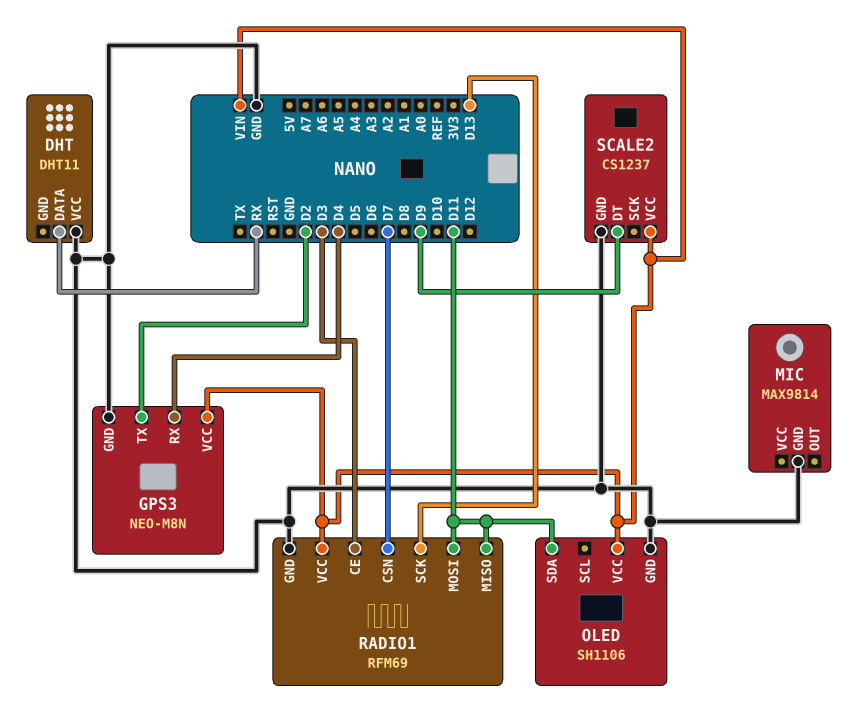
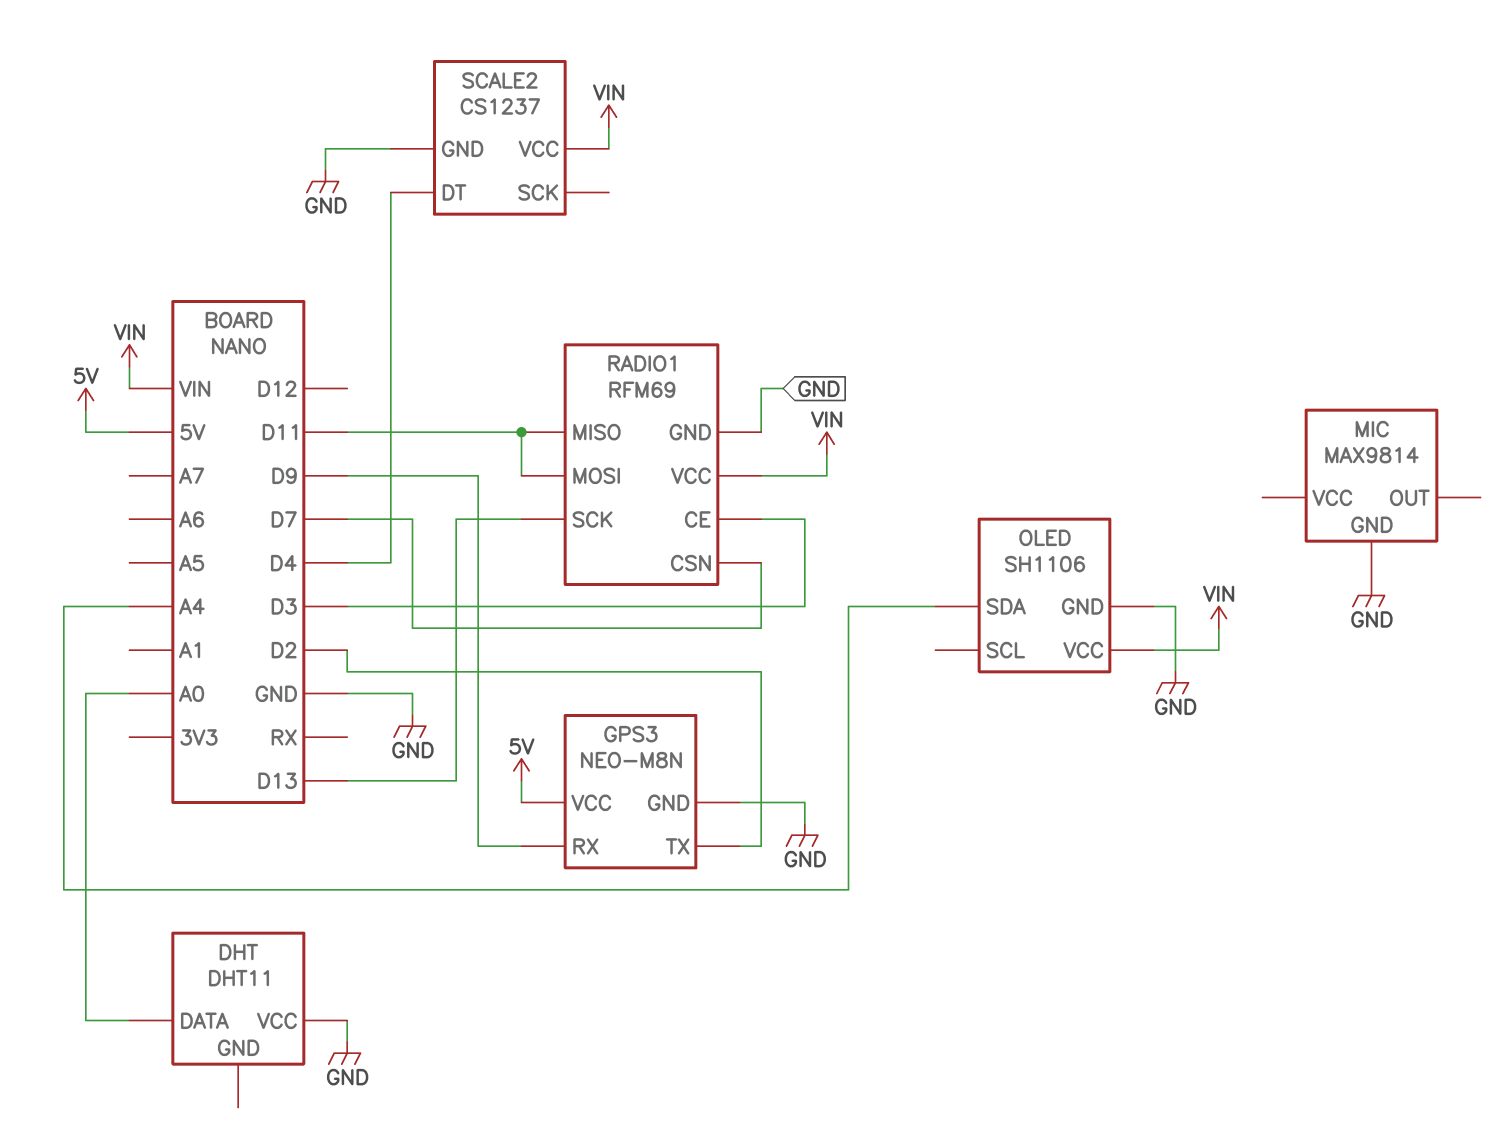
DHT pin DATA: RX -> A0
GPS3 pin RX: D4 -> D9
GPS3 pin VCC: VIN -> 5V
OLED pin SDA: D11 -> A4
SCALE2 pin DT: D9 -> D4

